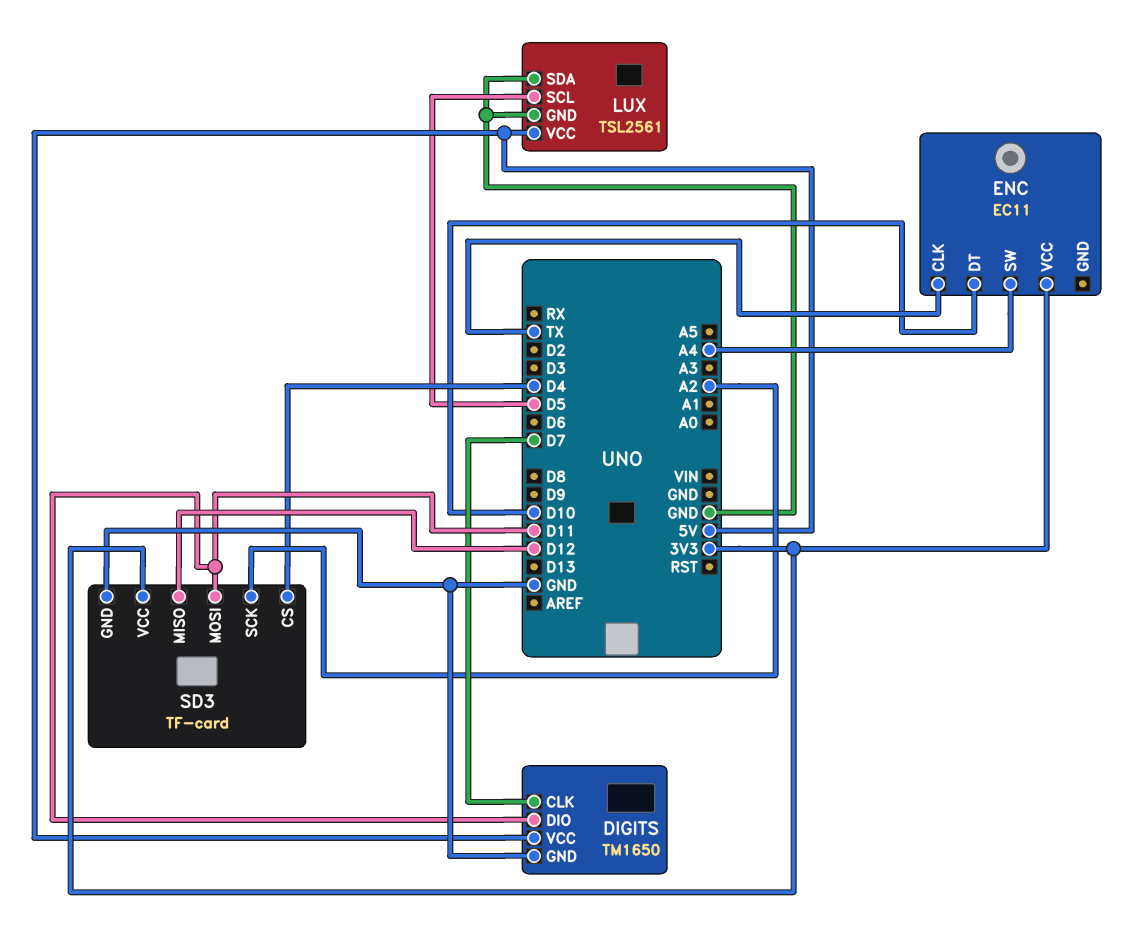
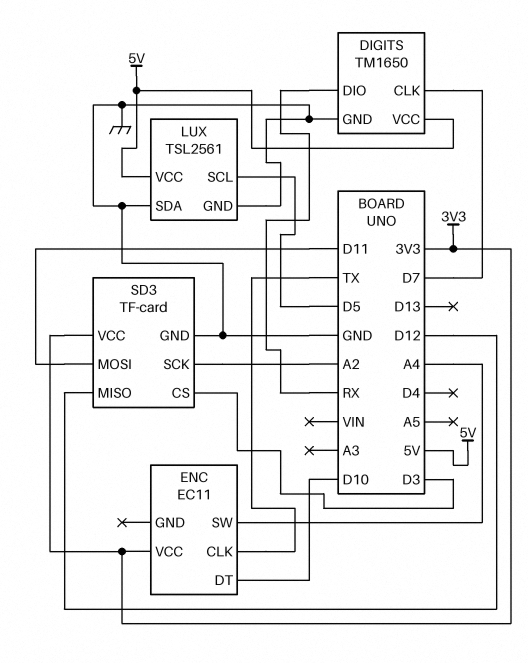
DIGITS pin DIO: D11 -> RX
SD3 pin CS: D4 -> D3

